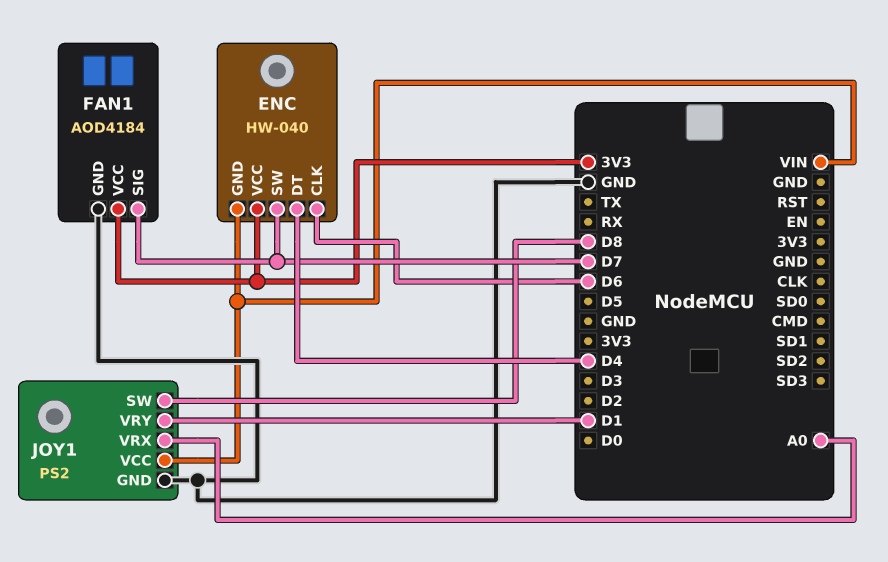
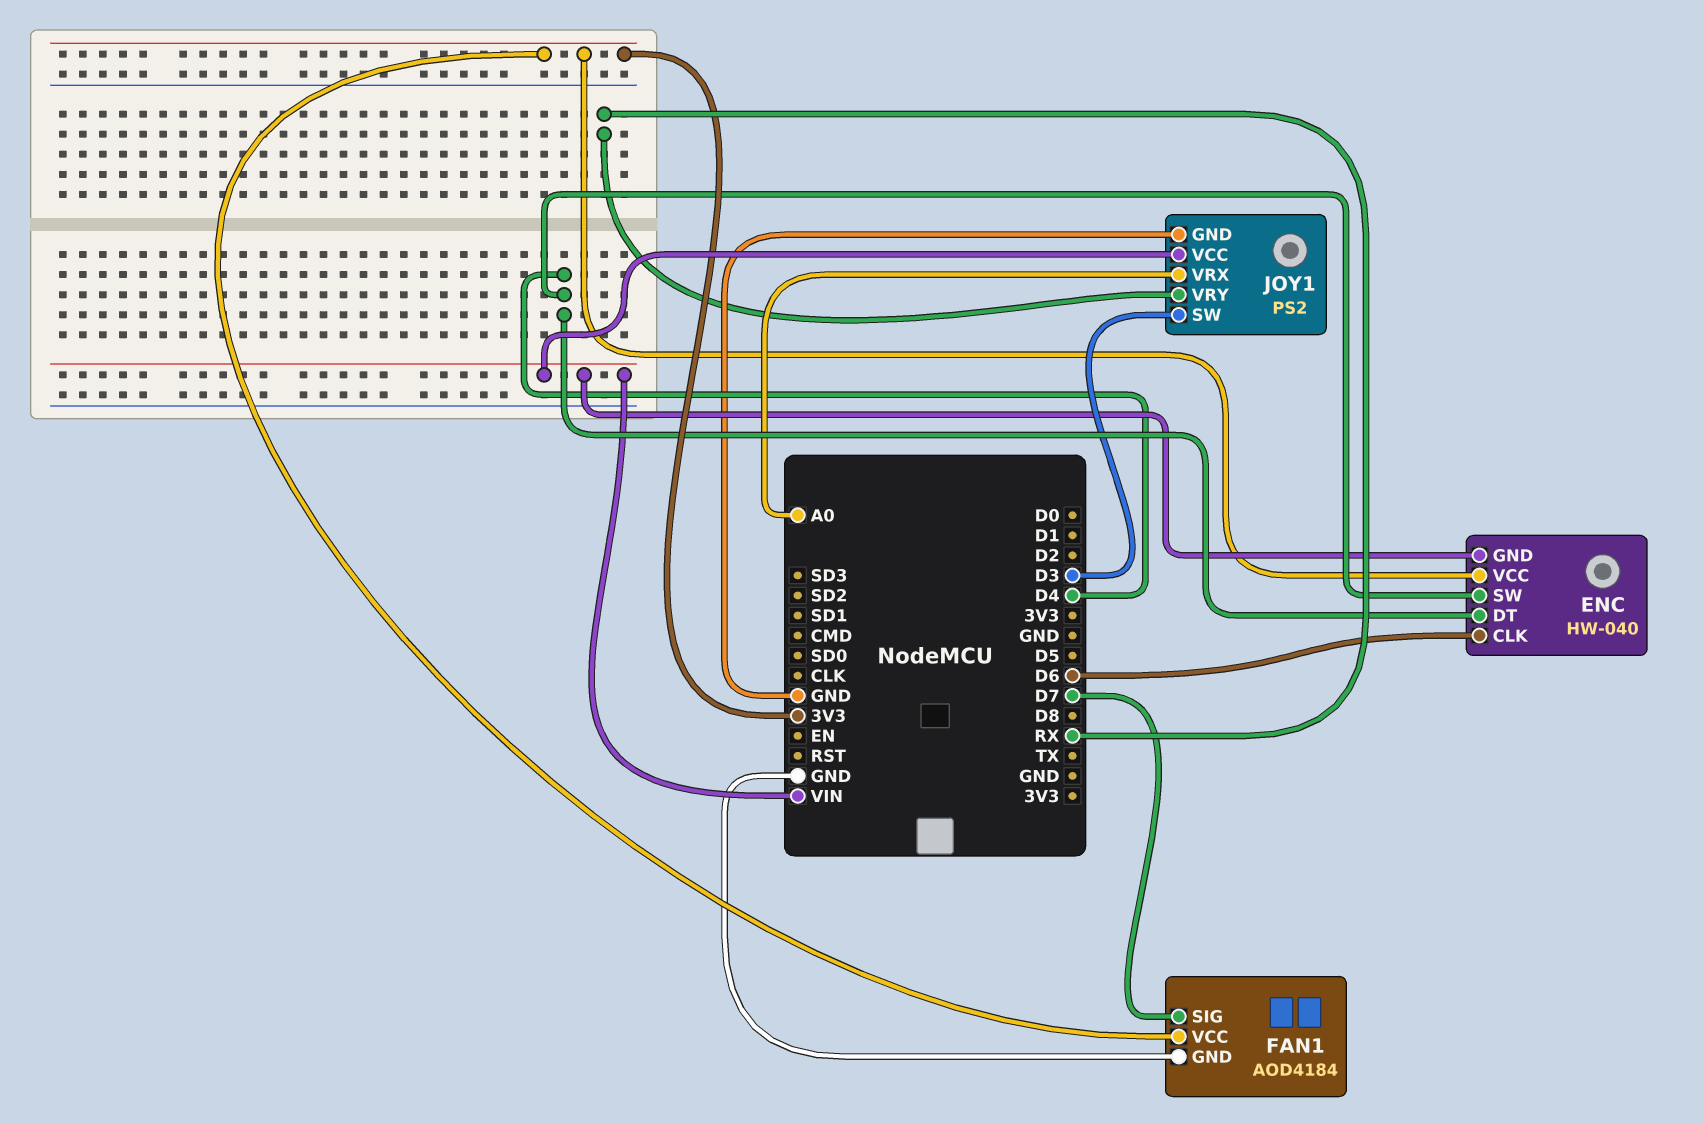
ENC pin SW: D7 -> D4
JOY1 pin SW: D8 -> D3
JOY1 pin VRY: D1 -> RX

